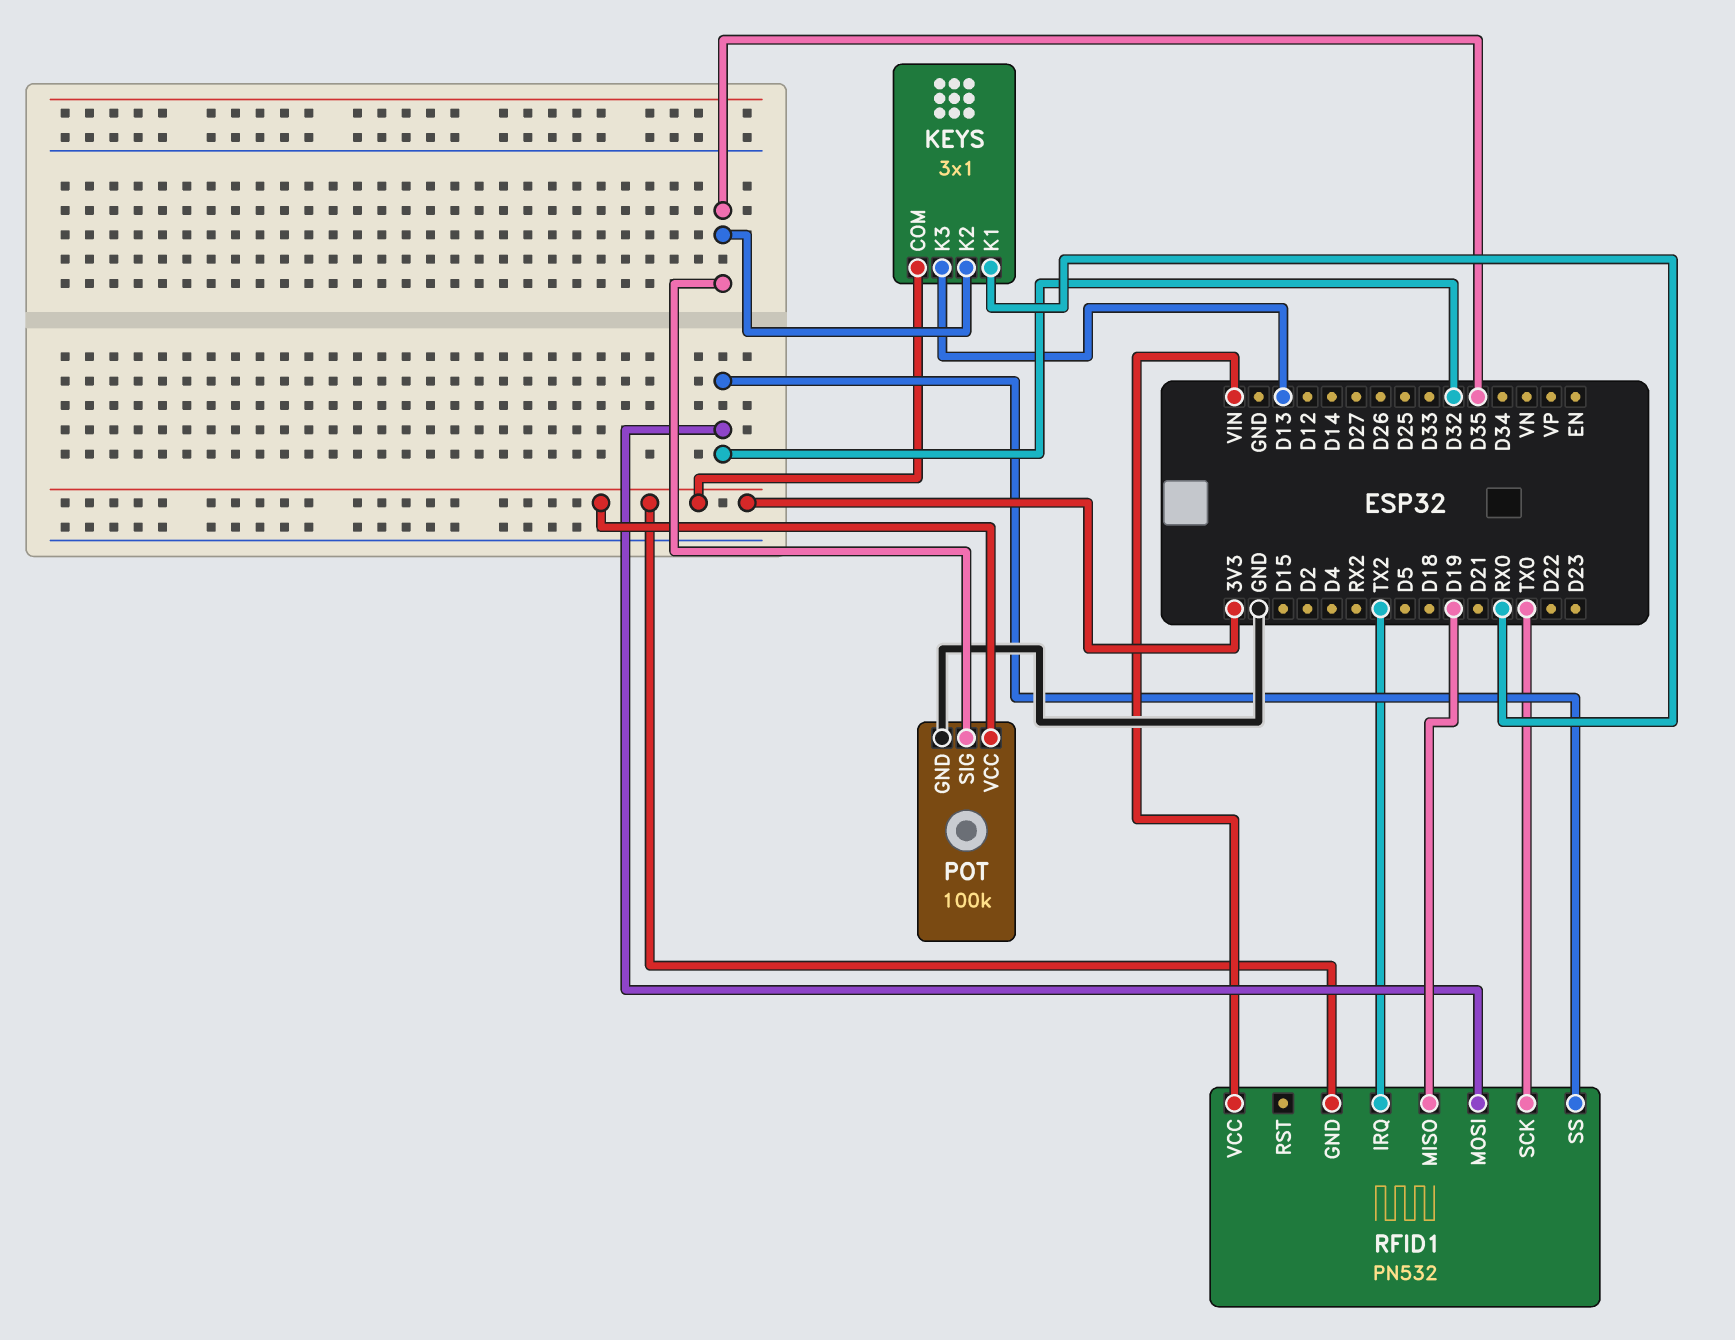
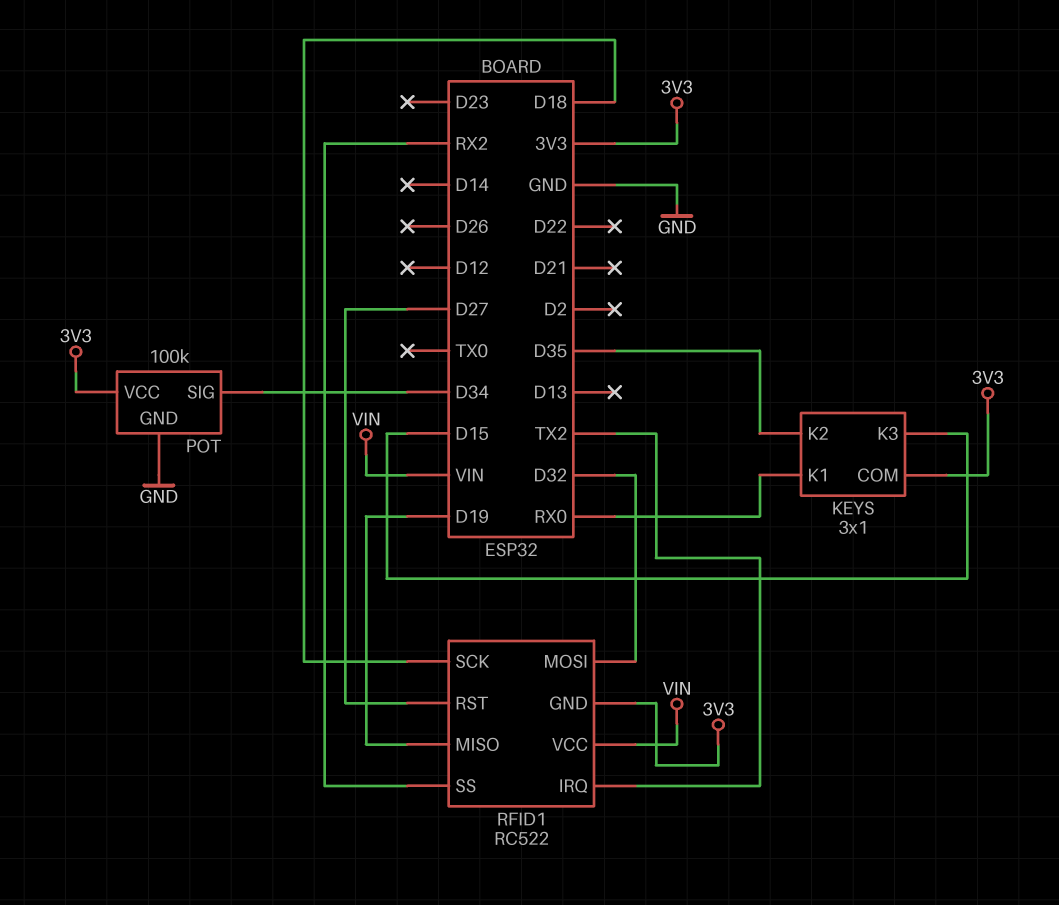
KEYS pin K3: D13 -> D15
POT pin SIG: D35 -> D34
RFID1: PN532 -> RC522
RFID1 pin RST: none -> D27
RFID1 pin SCK: TX0 -> D18
RFID1 pin SS: D32 -> RX2

